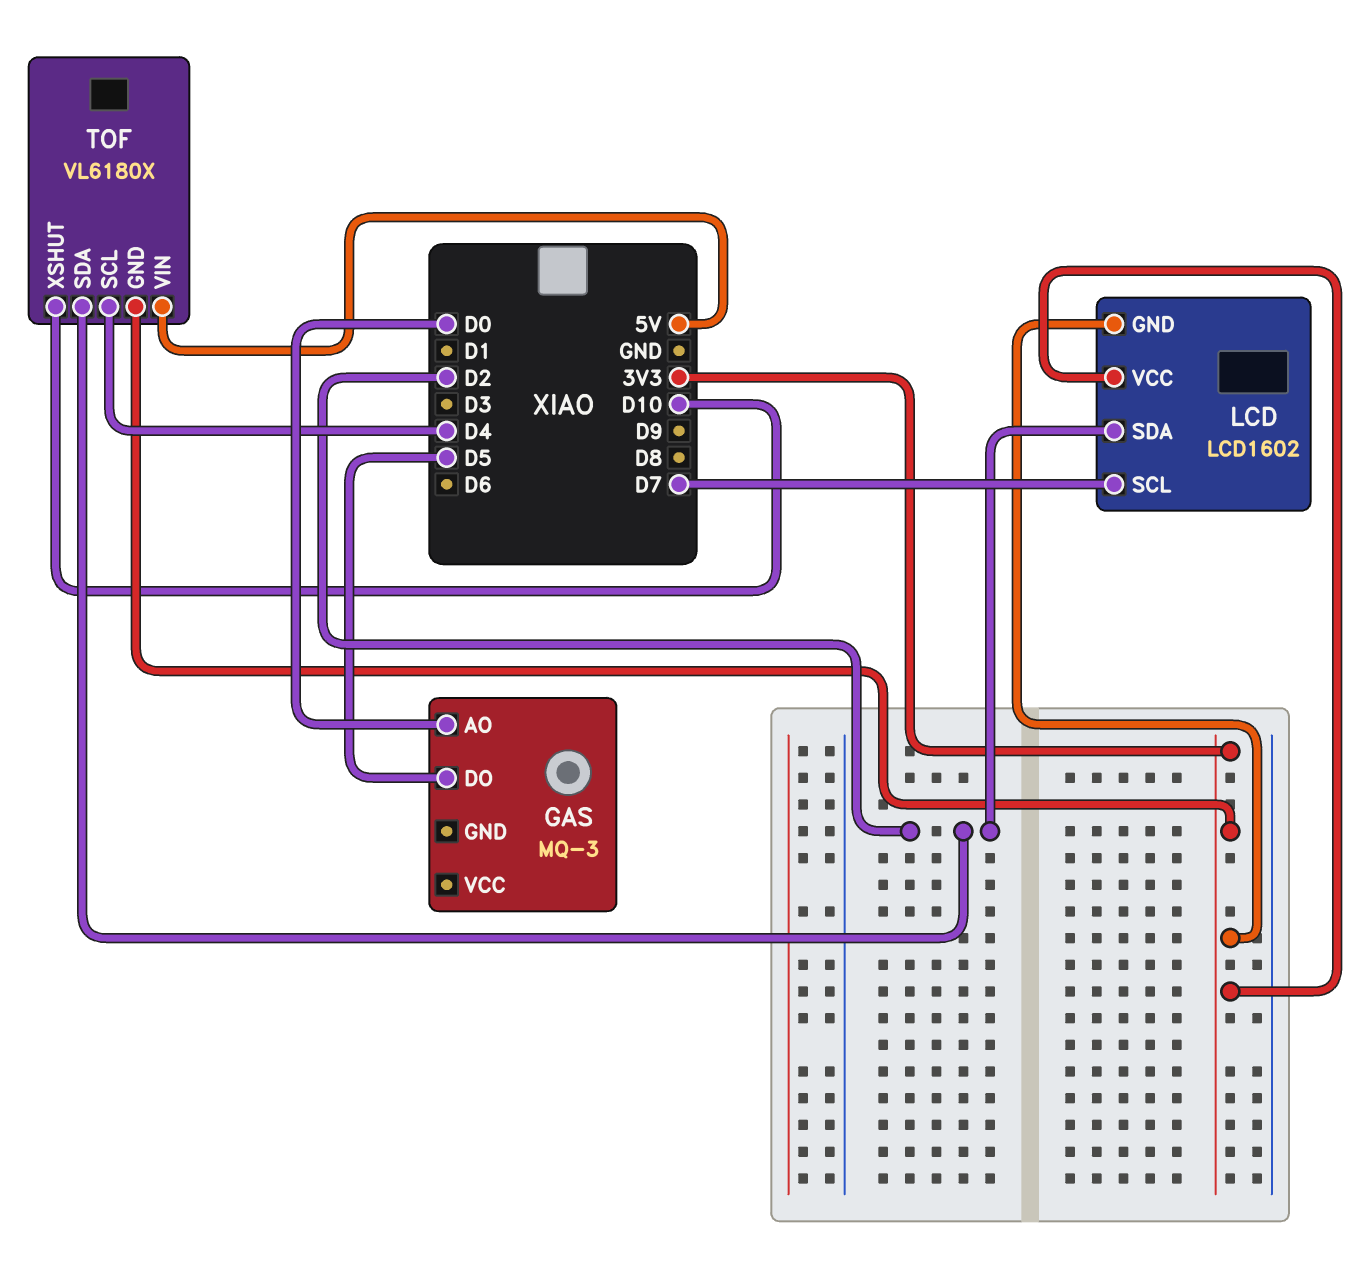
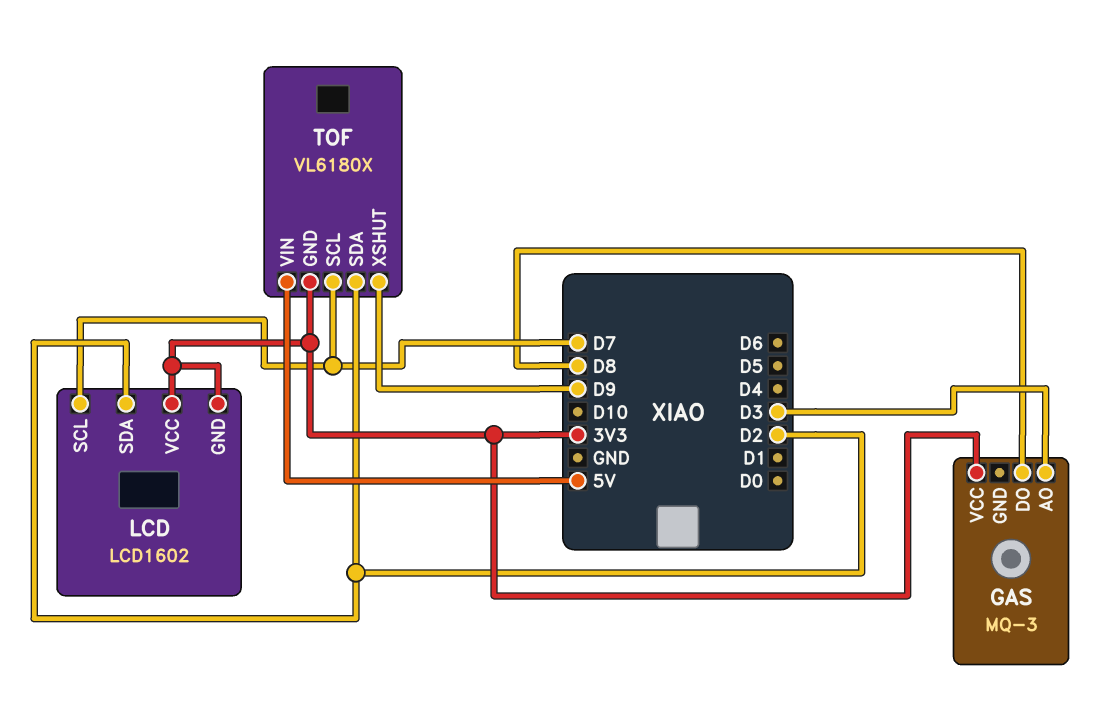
GAS pin AO: D0 -> D3
GAS pin DO: D5 -> D8
GAS pin VCC: none -> 3V3
TOF pin SCL: D4 -> D7
TOF pin XSHUT: D10 -> D9

